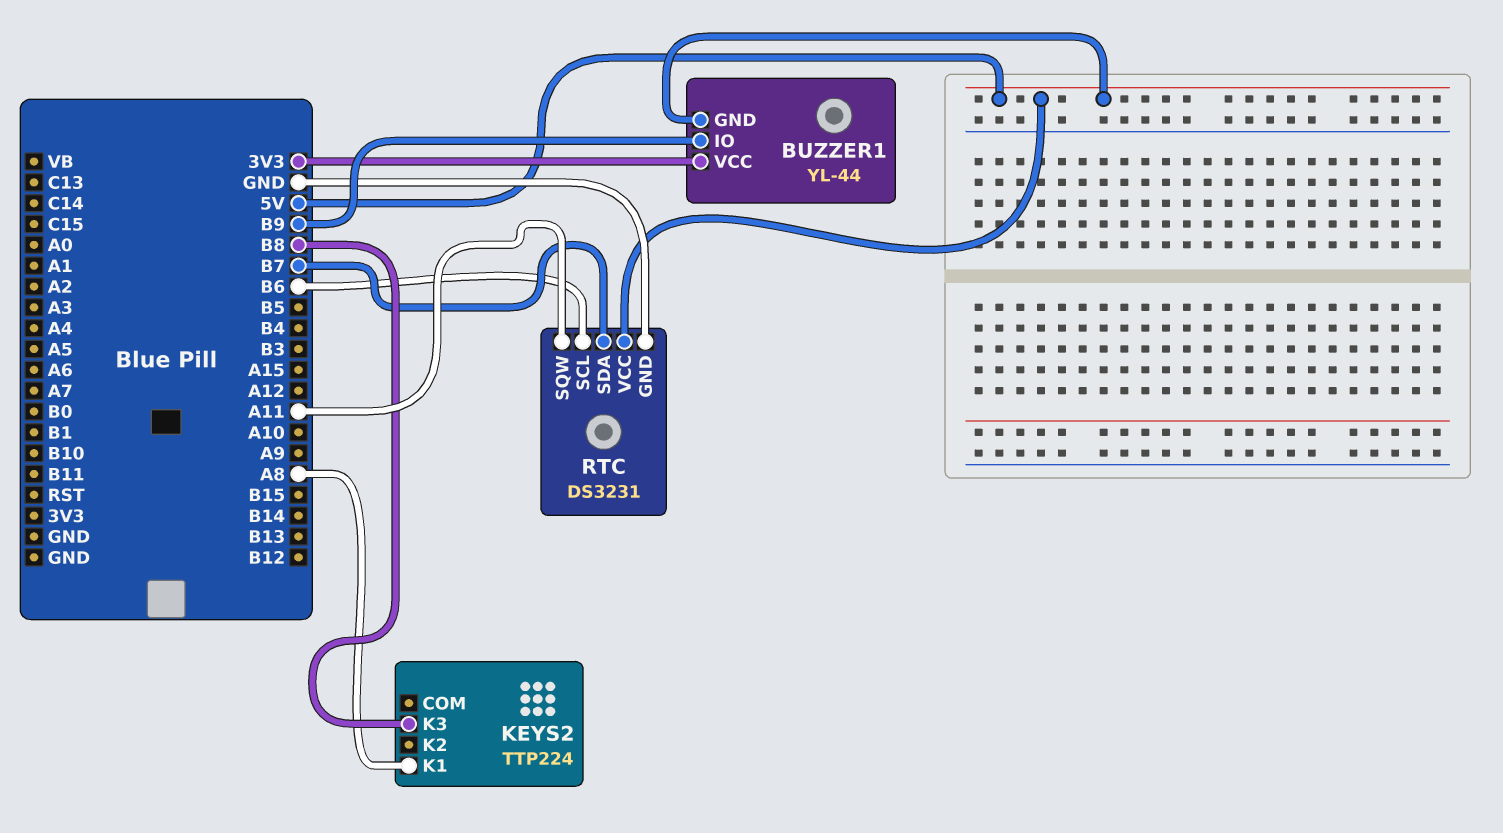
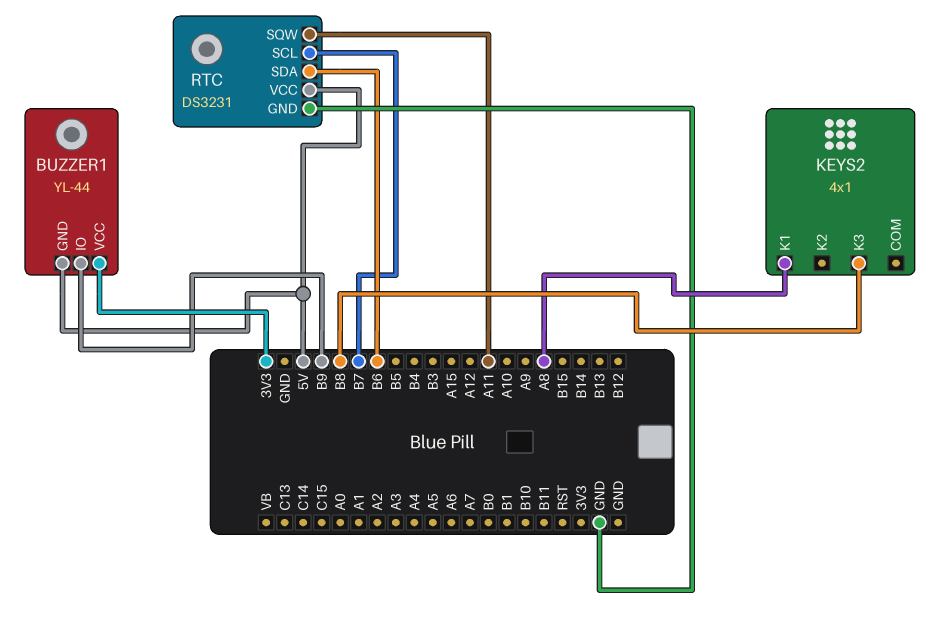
KEYS2: TTP224 -> 4x1
RTC pin SCL: B6 -> B7
RTC pin SDA: B7 -> B6

